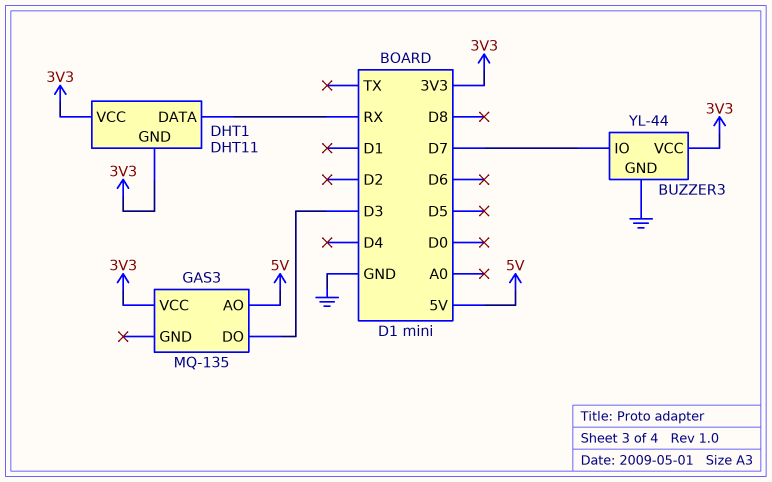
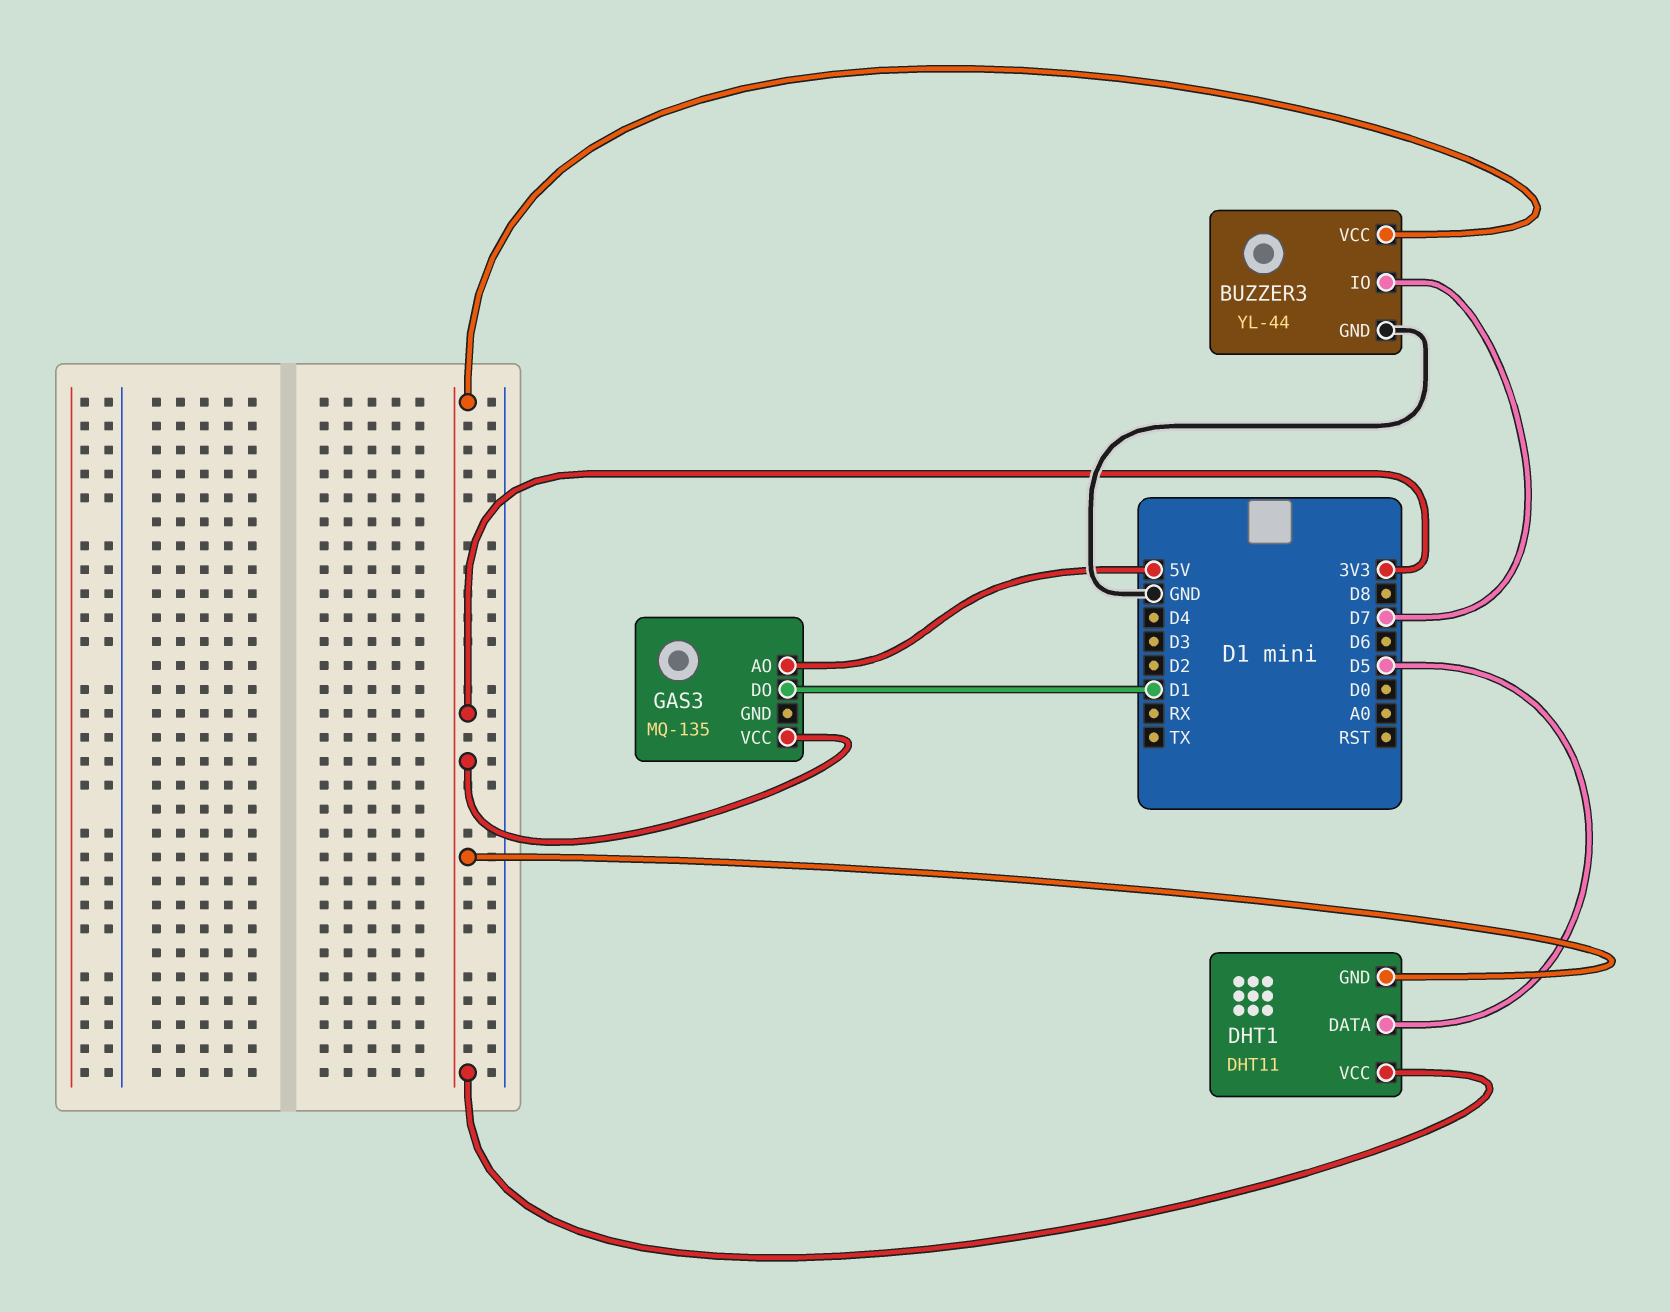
DHT1 pin DATA: RX -> D5
GAS3 pin DO: D3 -> D1

